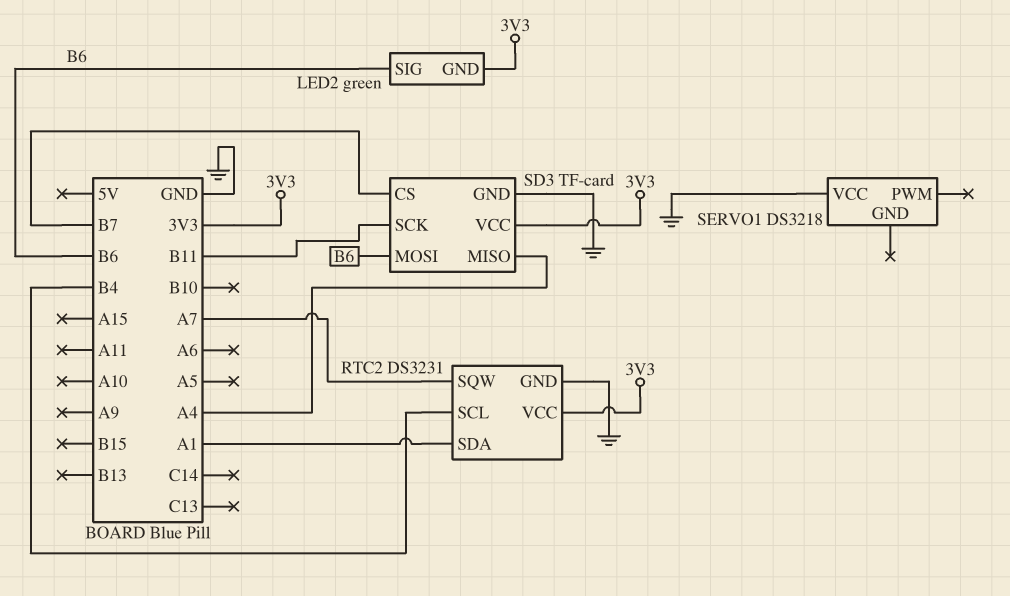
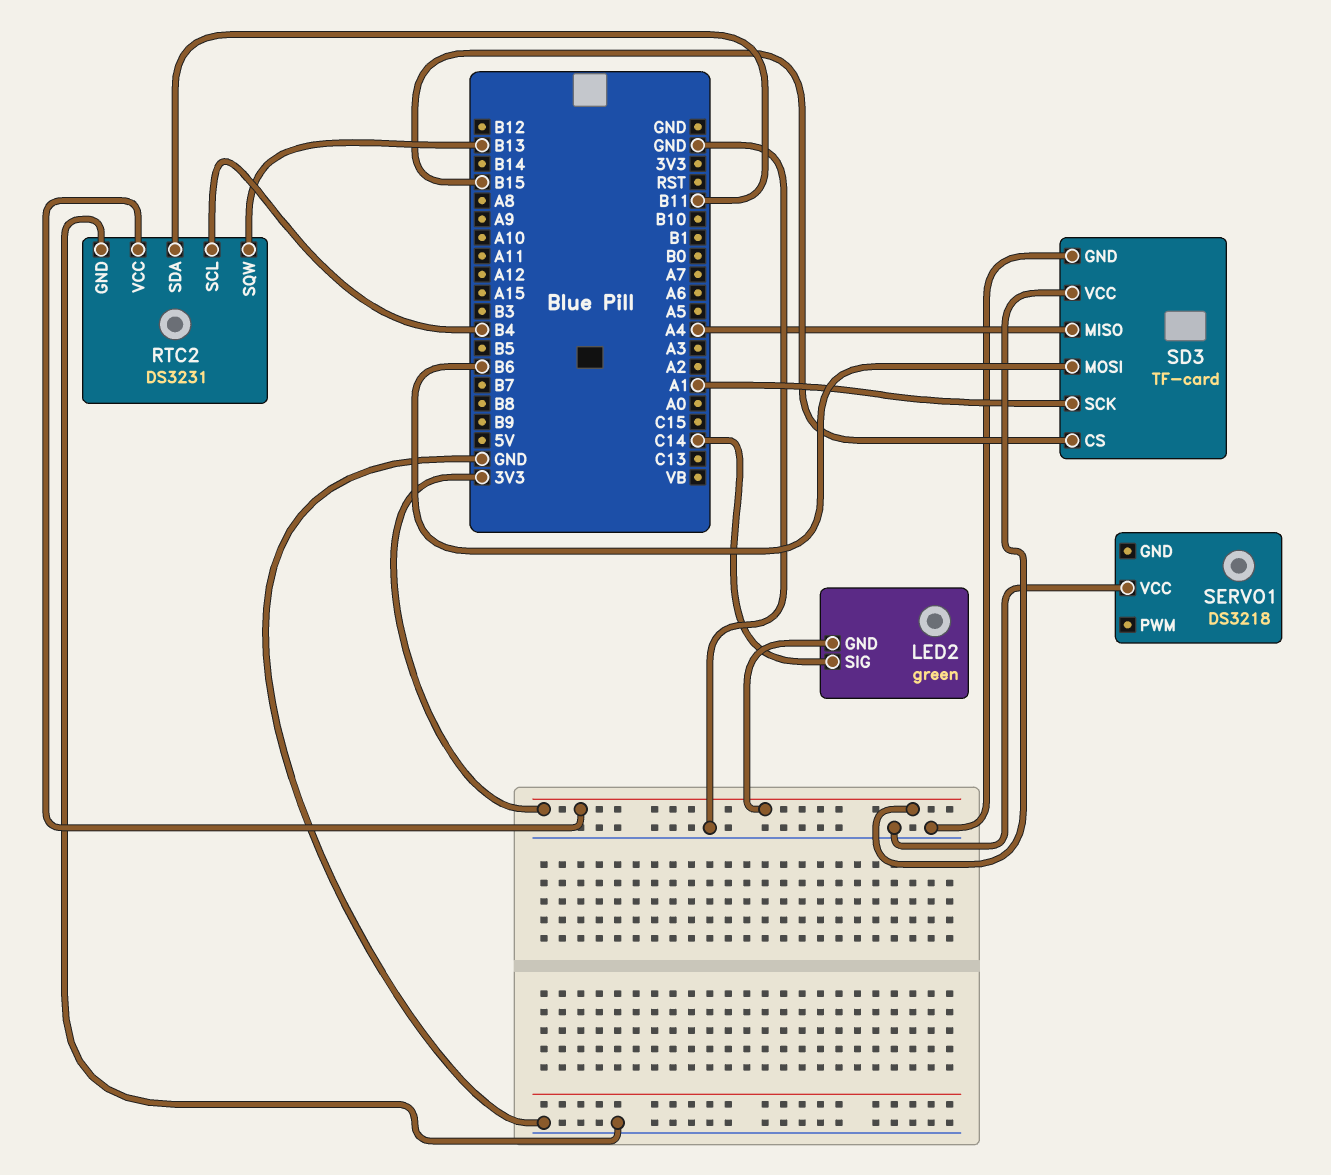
LED2 pin SIG: B6 -> C14
RTC2 pin SDA: A1 -> B11
RTC2 pin SQW: A7 -> B13
SD3 pin CS: B7 -> B15
SD3 pin SCK: B11 -> A1

